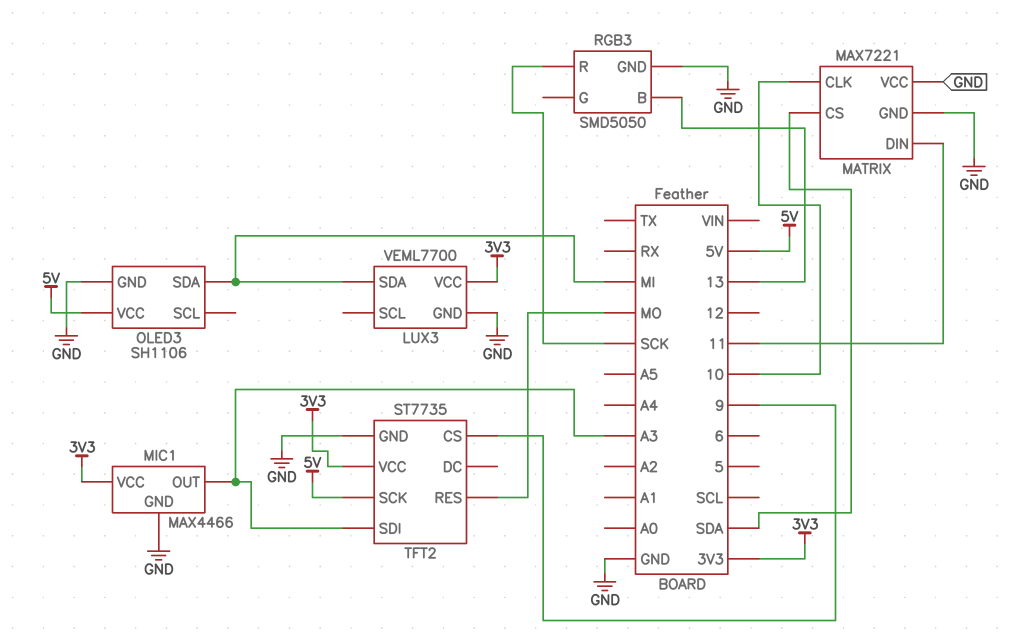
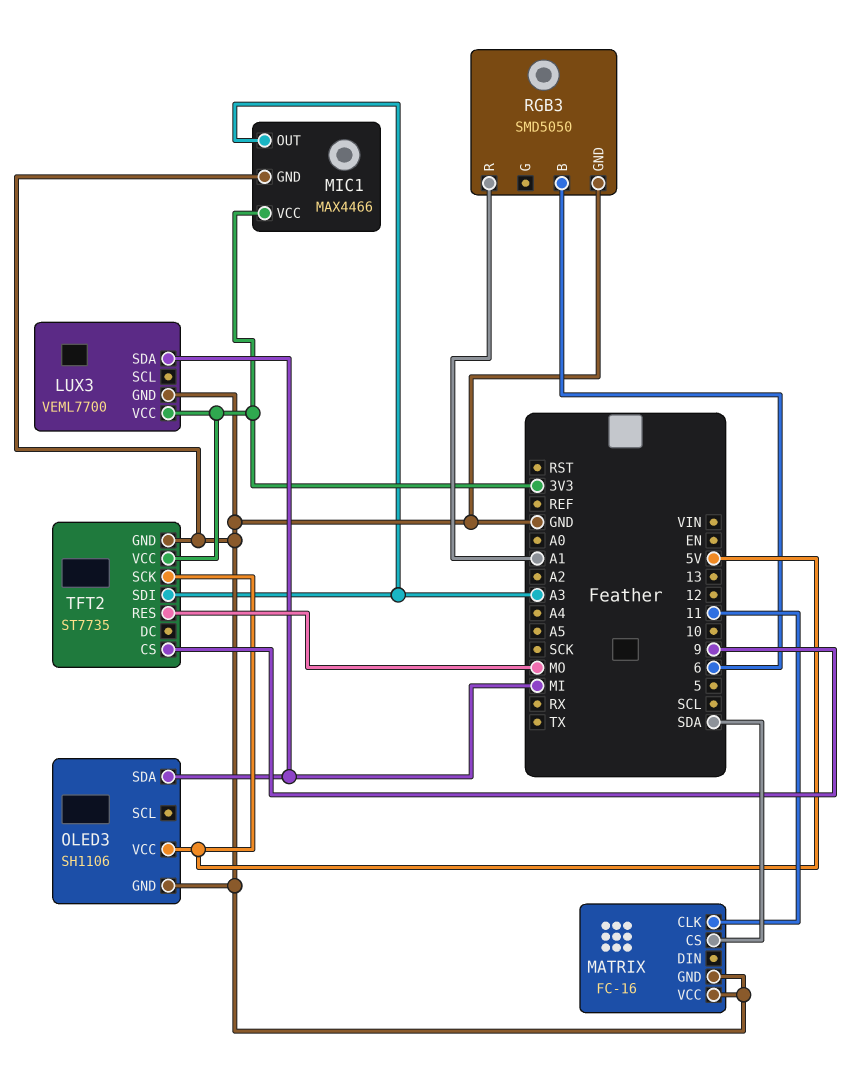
MATRIX: MAX7221 -> FC-16
MATRIX pin CLK: 10 -> 11
MATRIX pin DIN: 11 -> none
RGB3 pin B: 13 -> 6
RGB3 pin R: SCK -> A1

